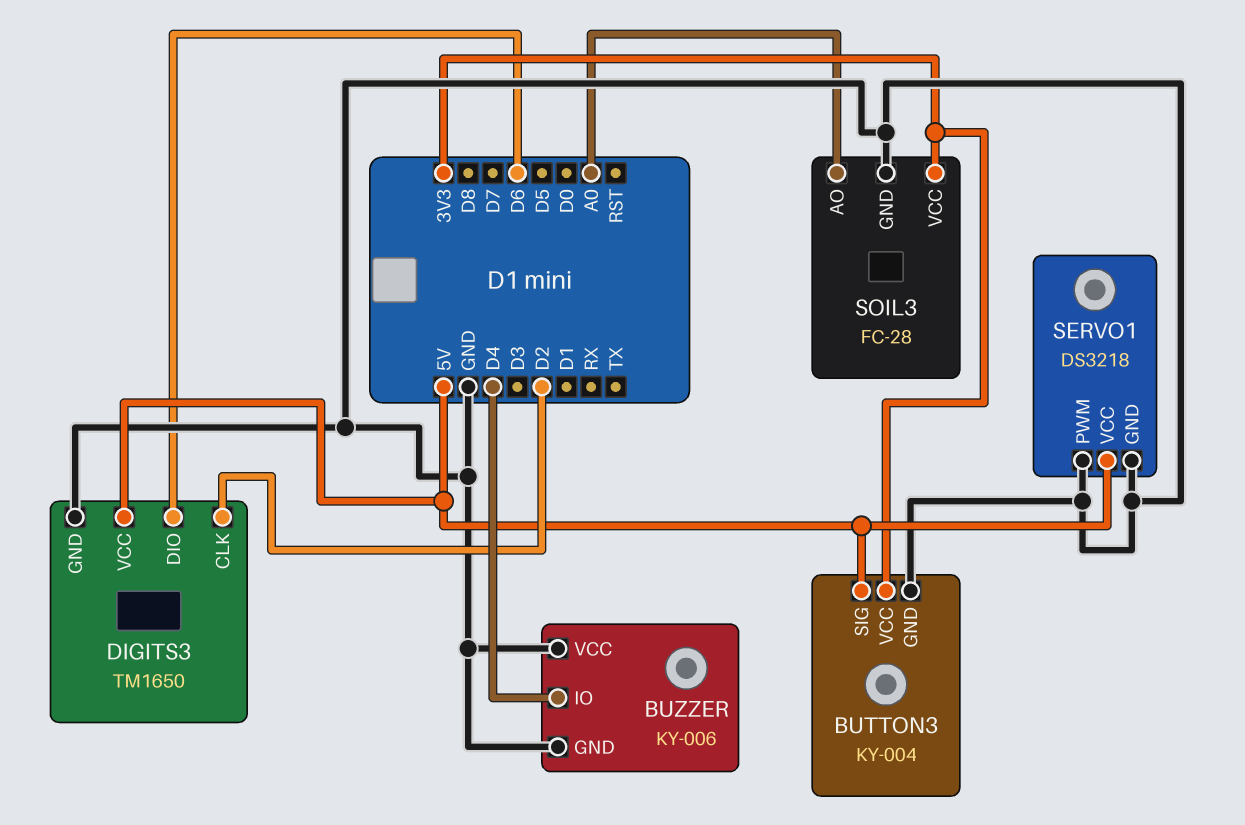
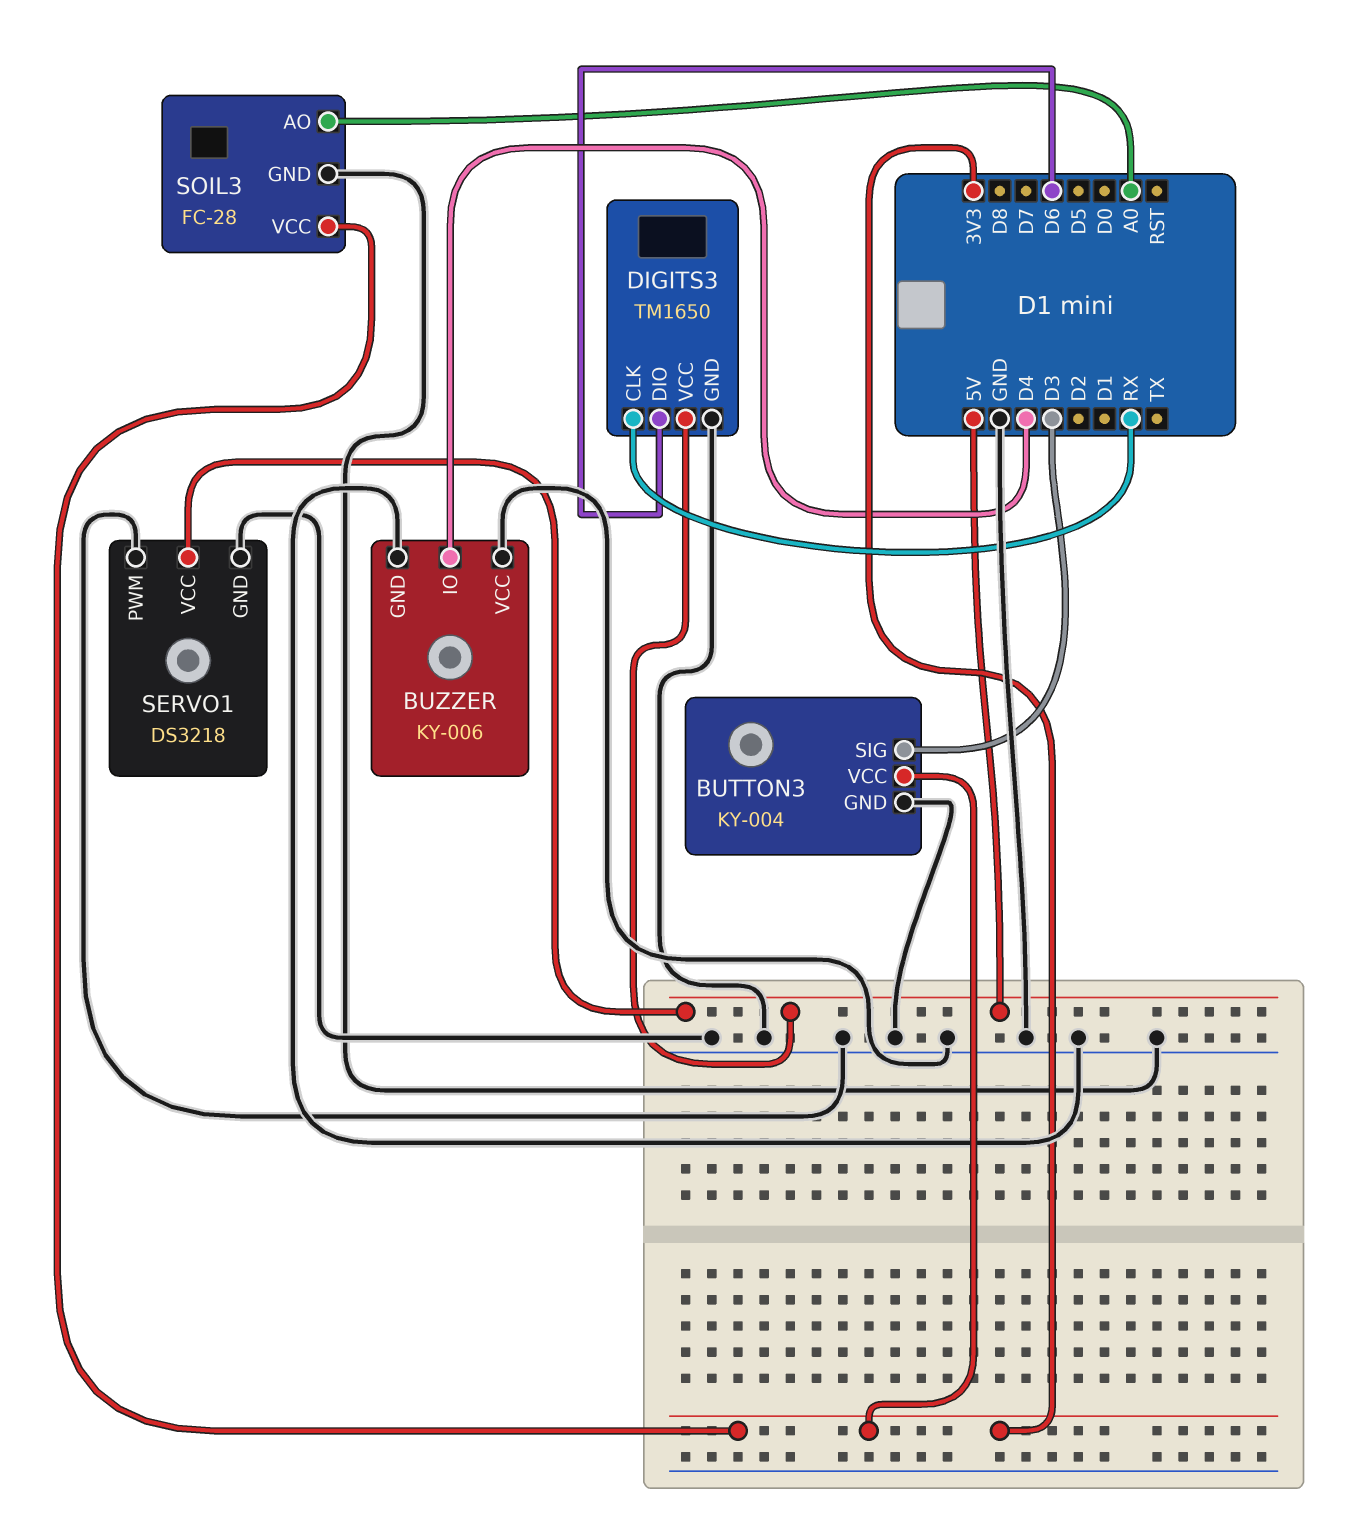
BUTTON3 pin SIG: 5V -> D3
DIGITS3 pin CLK: D2 -> RX

